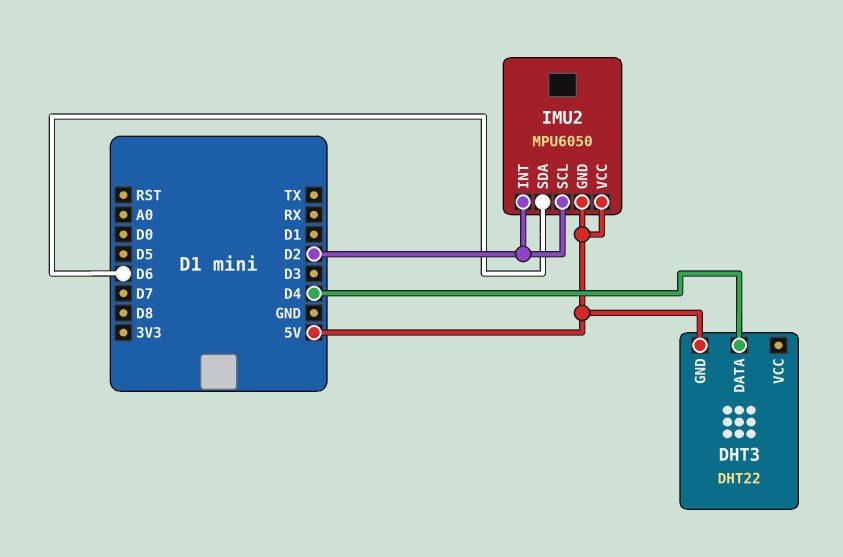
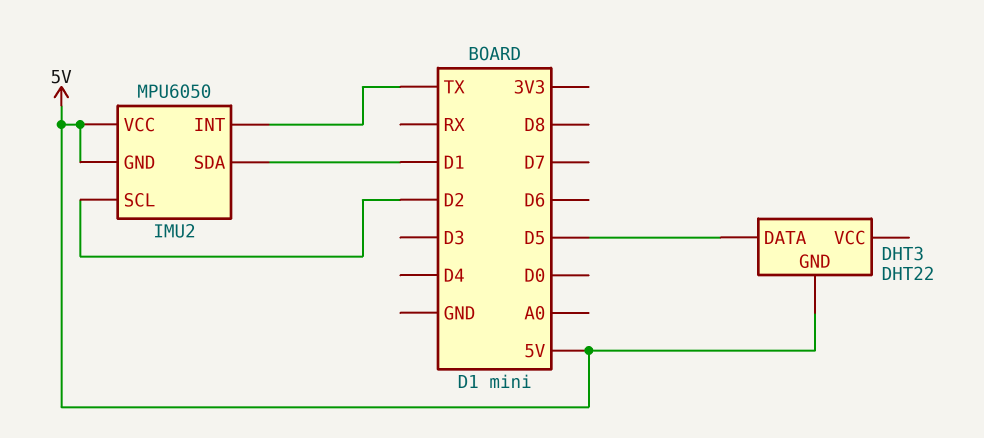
DHT3 pin DATA: D4 -> D5
IMU2 pin INT: D2 -> TX
IMU2 pin SDA: D6 -> D1

